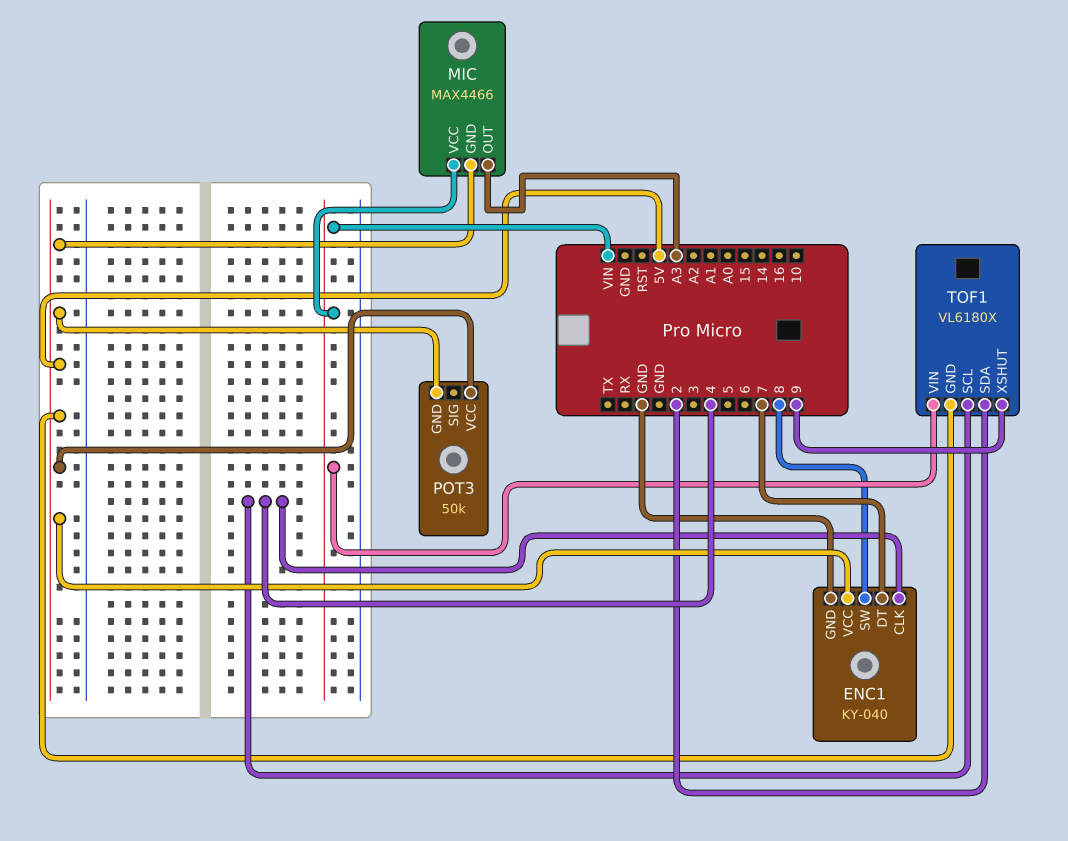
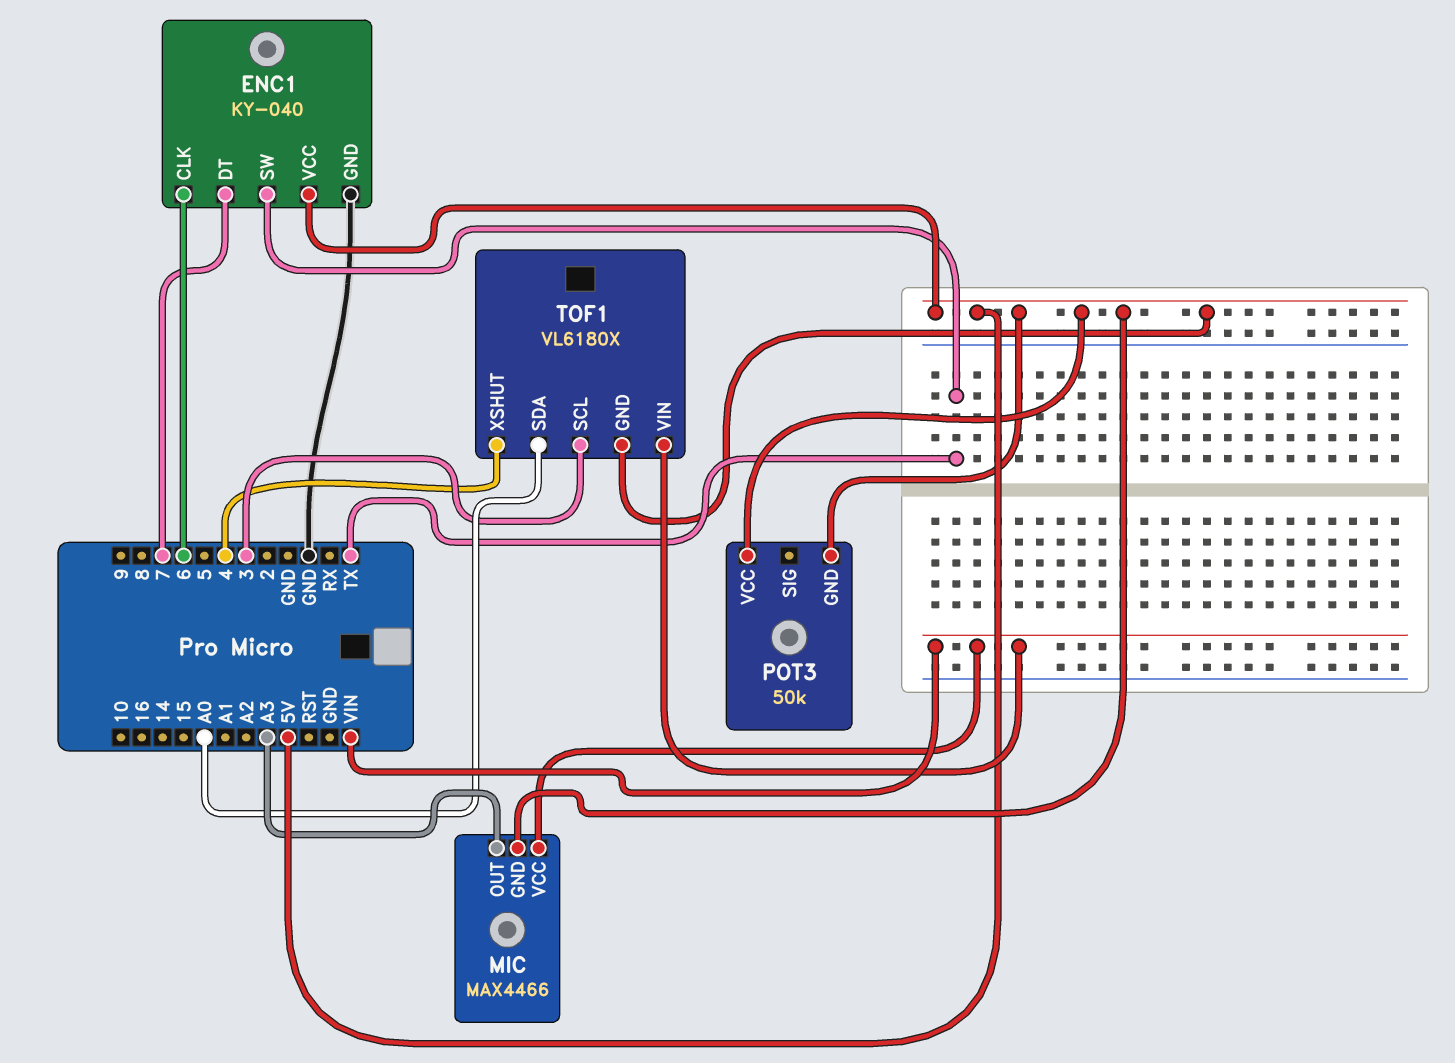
ENC1 pin CLK: 4 -> 6
ENC1 pin SW: 8 -> TX
TOF1 pin SCL: 4 -> 3
TOF1 pin SDA: 2 -> A0
TOF1 pin XSHUT: 9 -> 4

